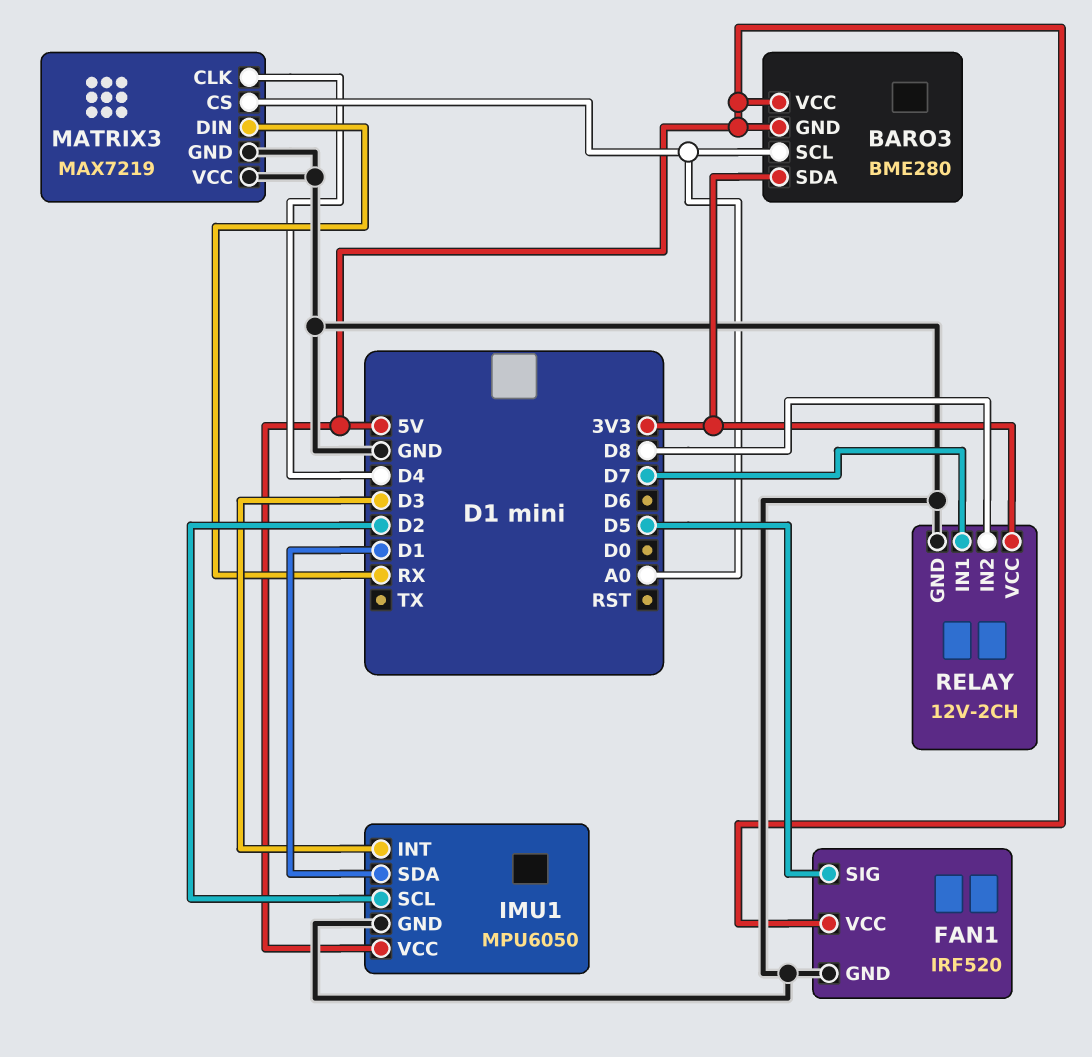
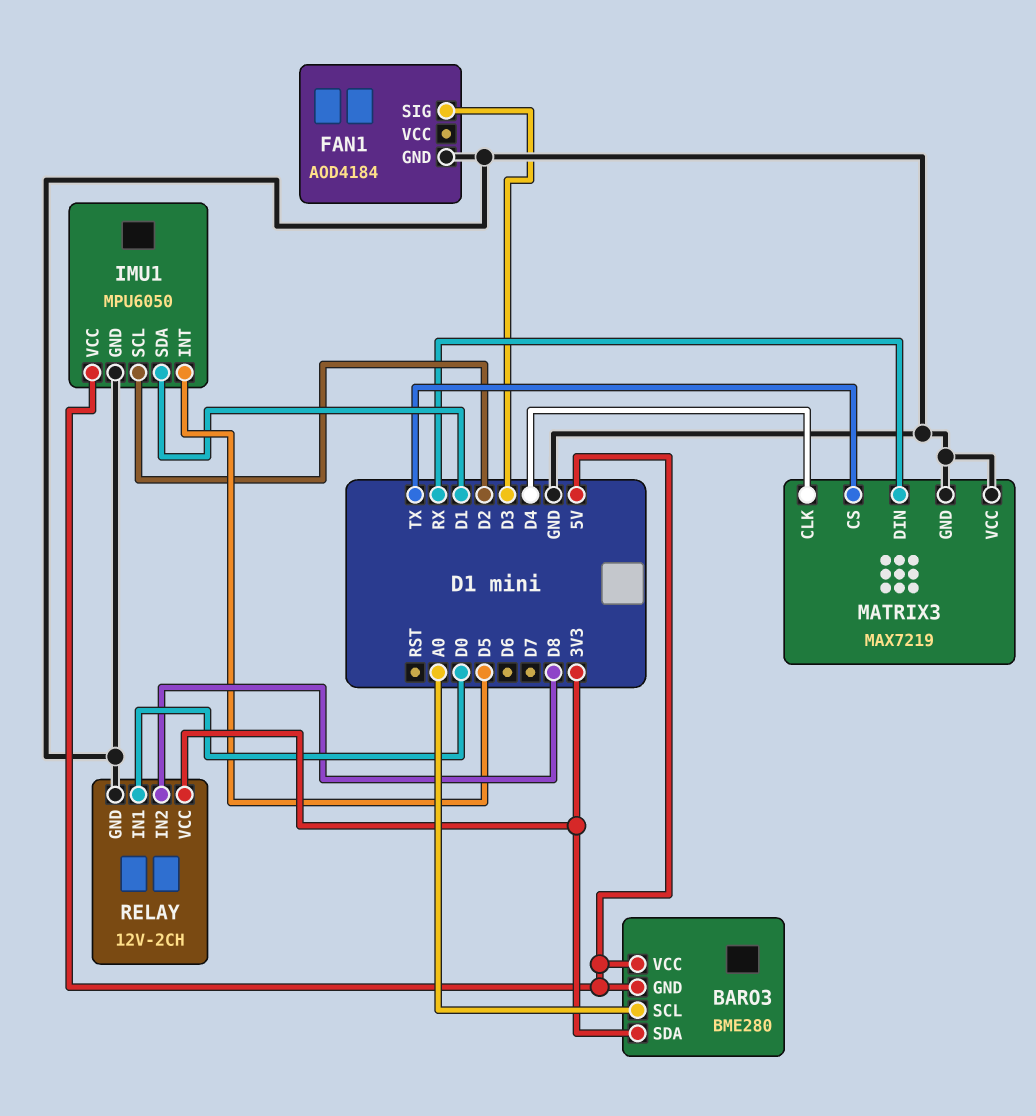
FAN1: IRF520 -> AOD4184
FAN1 pin SIG: D5 -> D3
FAN1 pin VCC: 5V -> none
IMU1 pin INT: D3 -> D5
MATRIX3 pin CS: A0 -> TX
RELAY pin IN1: D7 -> D0

